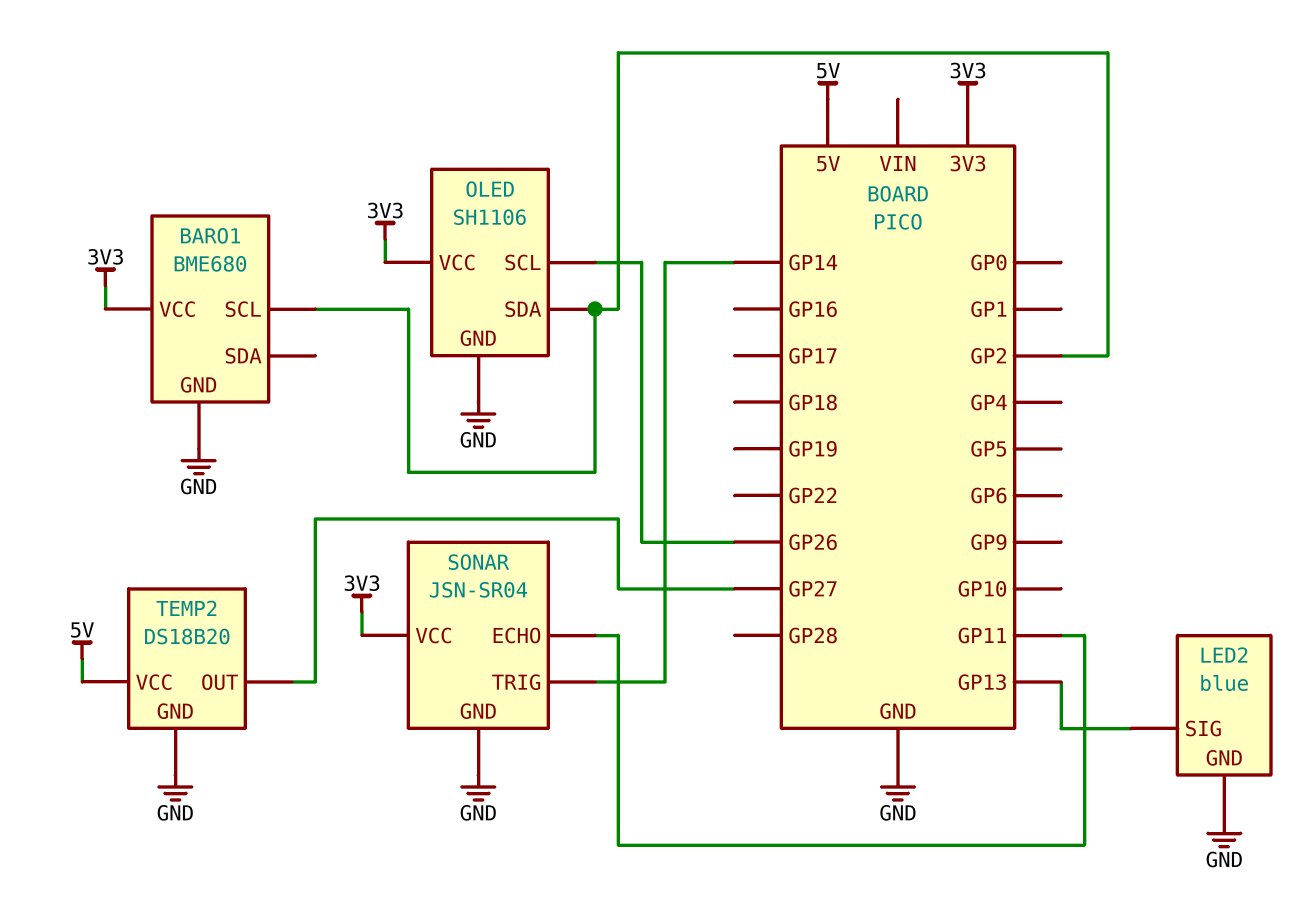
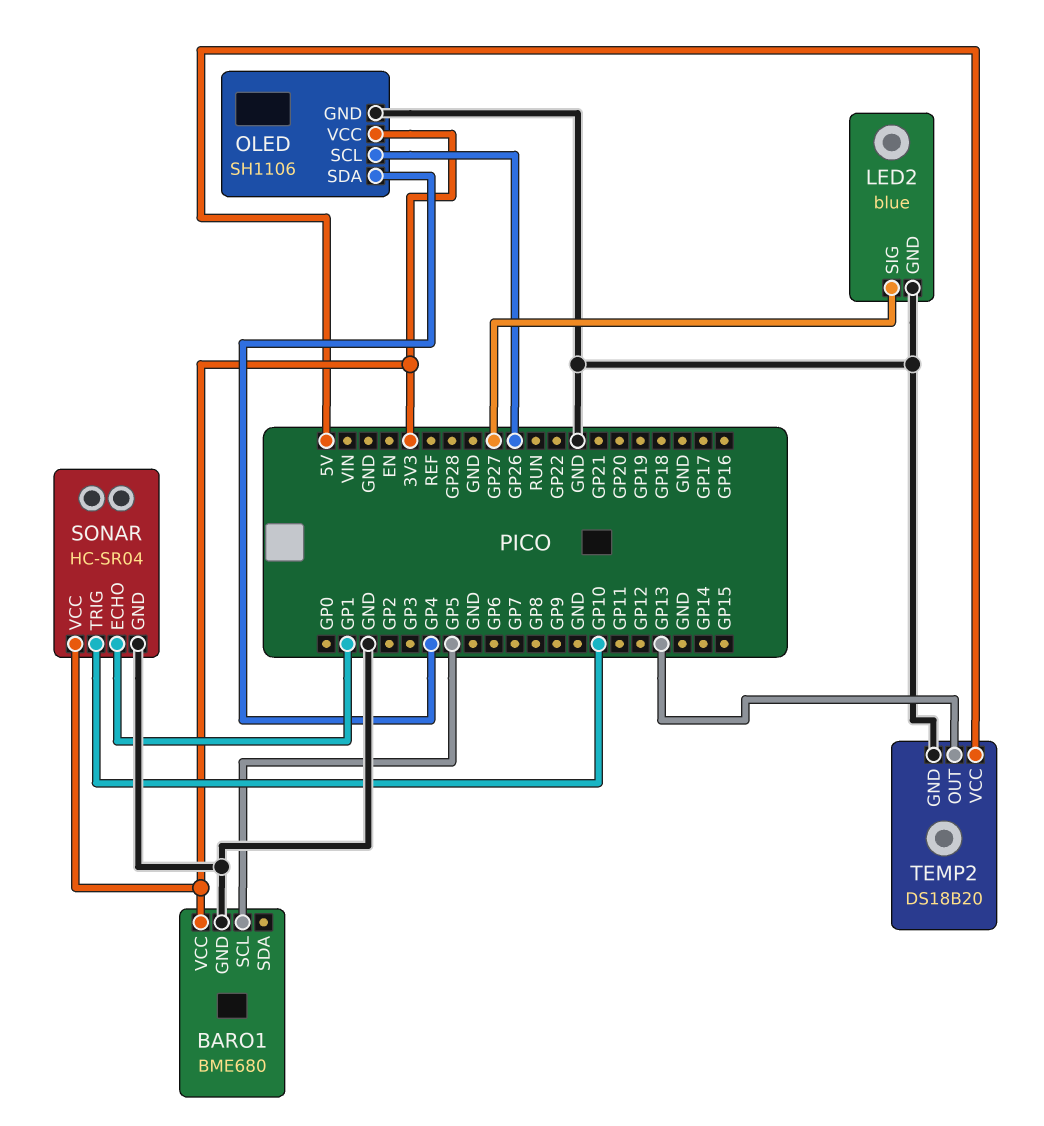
BARO1 pin SCL: GP2 -> GP5
LED2 pin SIG: GP13 -> GP27
OLED pin SDA: GP2 -> GP4
SONAR: JSN-SR04 -> HC-SR04
SONAR pin ECHO: GP11 -> GP1
SONAR pin TRIG: GP14 -> GP10
TEMP2 pin OUT: GP27 -> GP13

